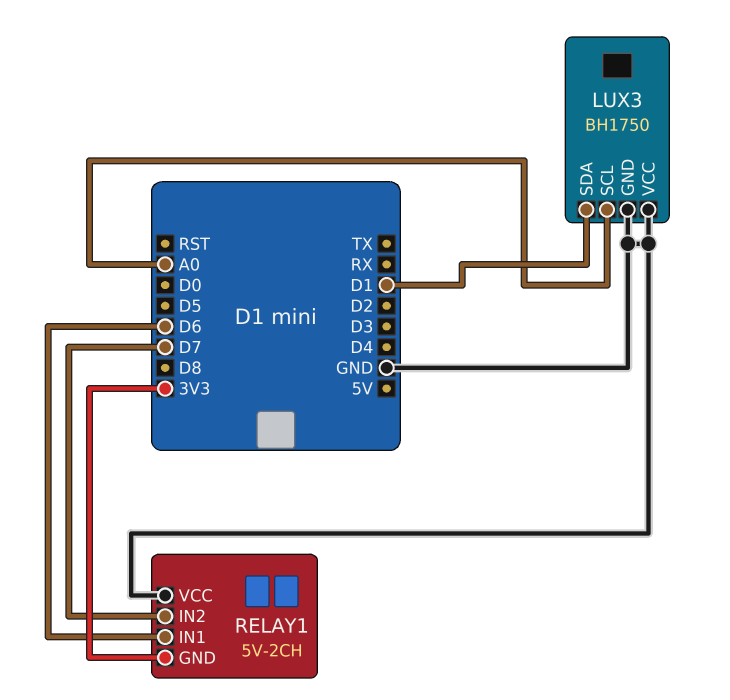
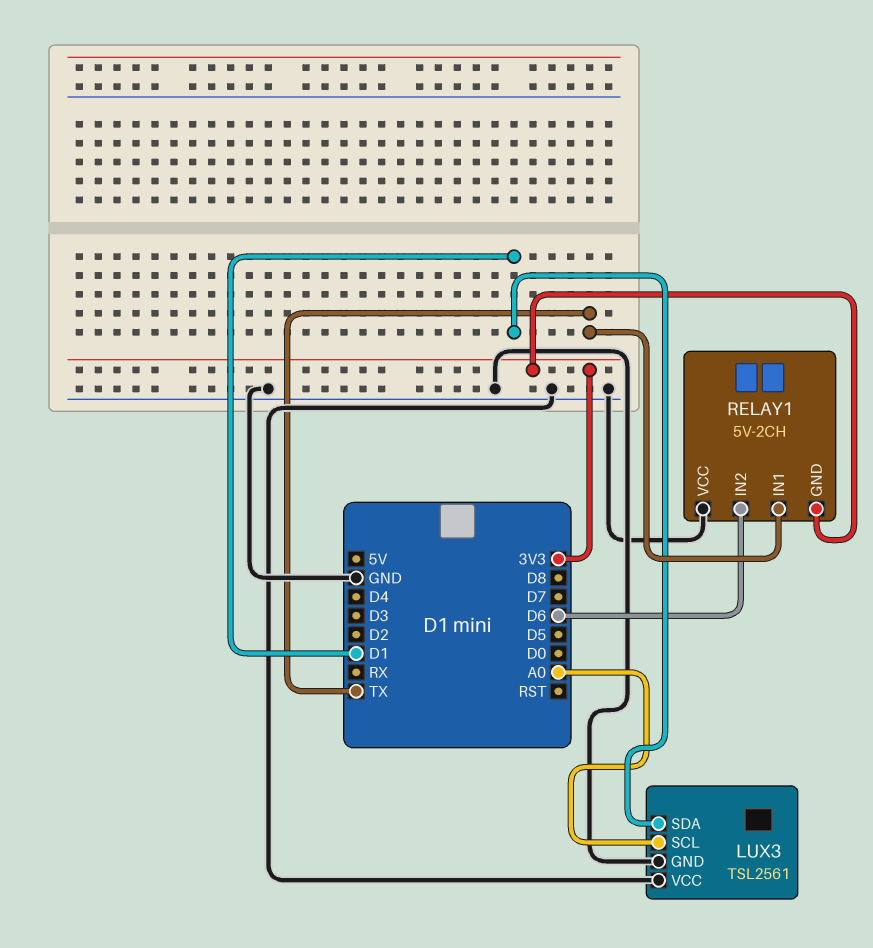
LUX3: BH1750 -> TSL2561
RELAY1 pin IN1: D6 -> TX
RELAY1 pin IN2: D7 -> D6

